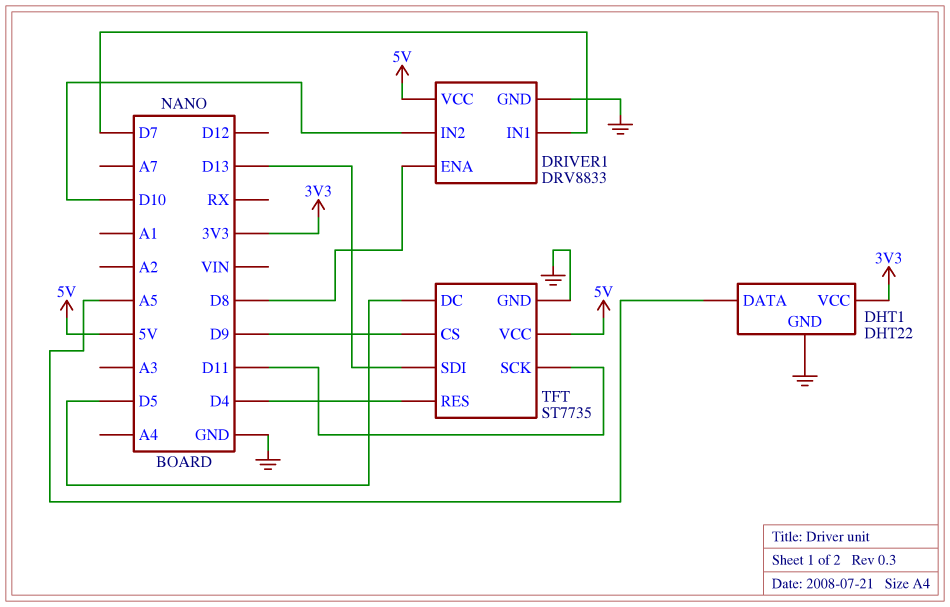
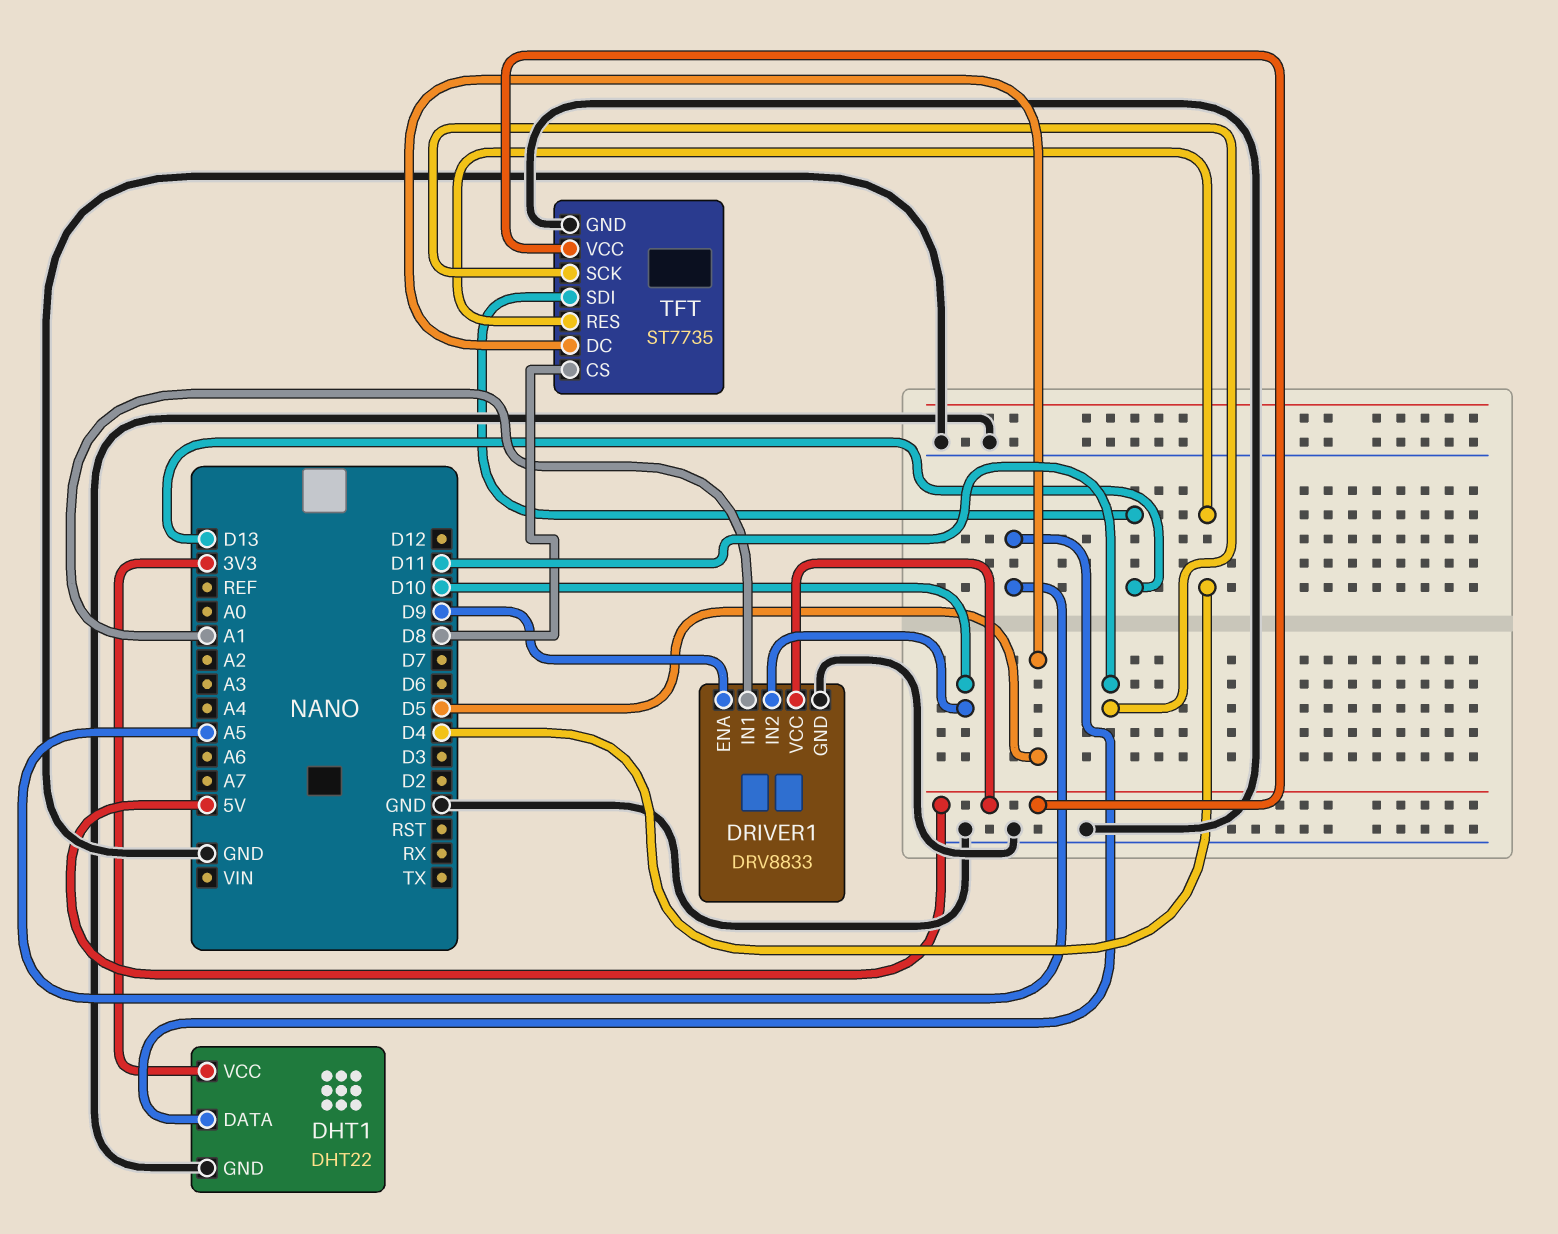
DRIVER1 pin ENA: D8 -> D9
DRIVER1 pin IN1: D7 -> A1
TFT pin CS: D9 -> D8

